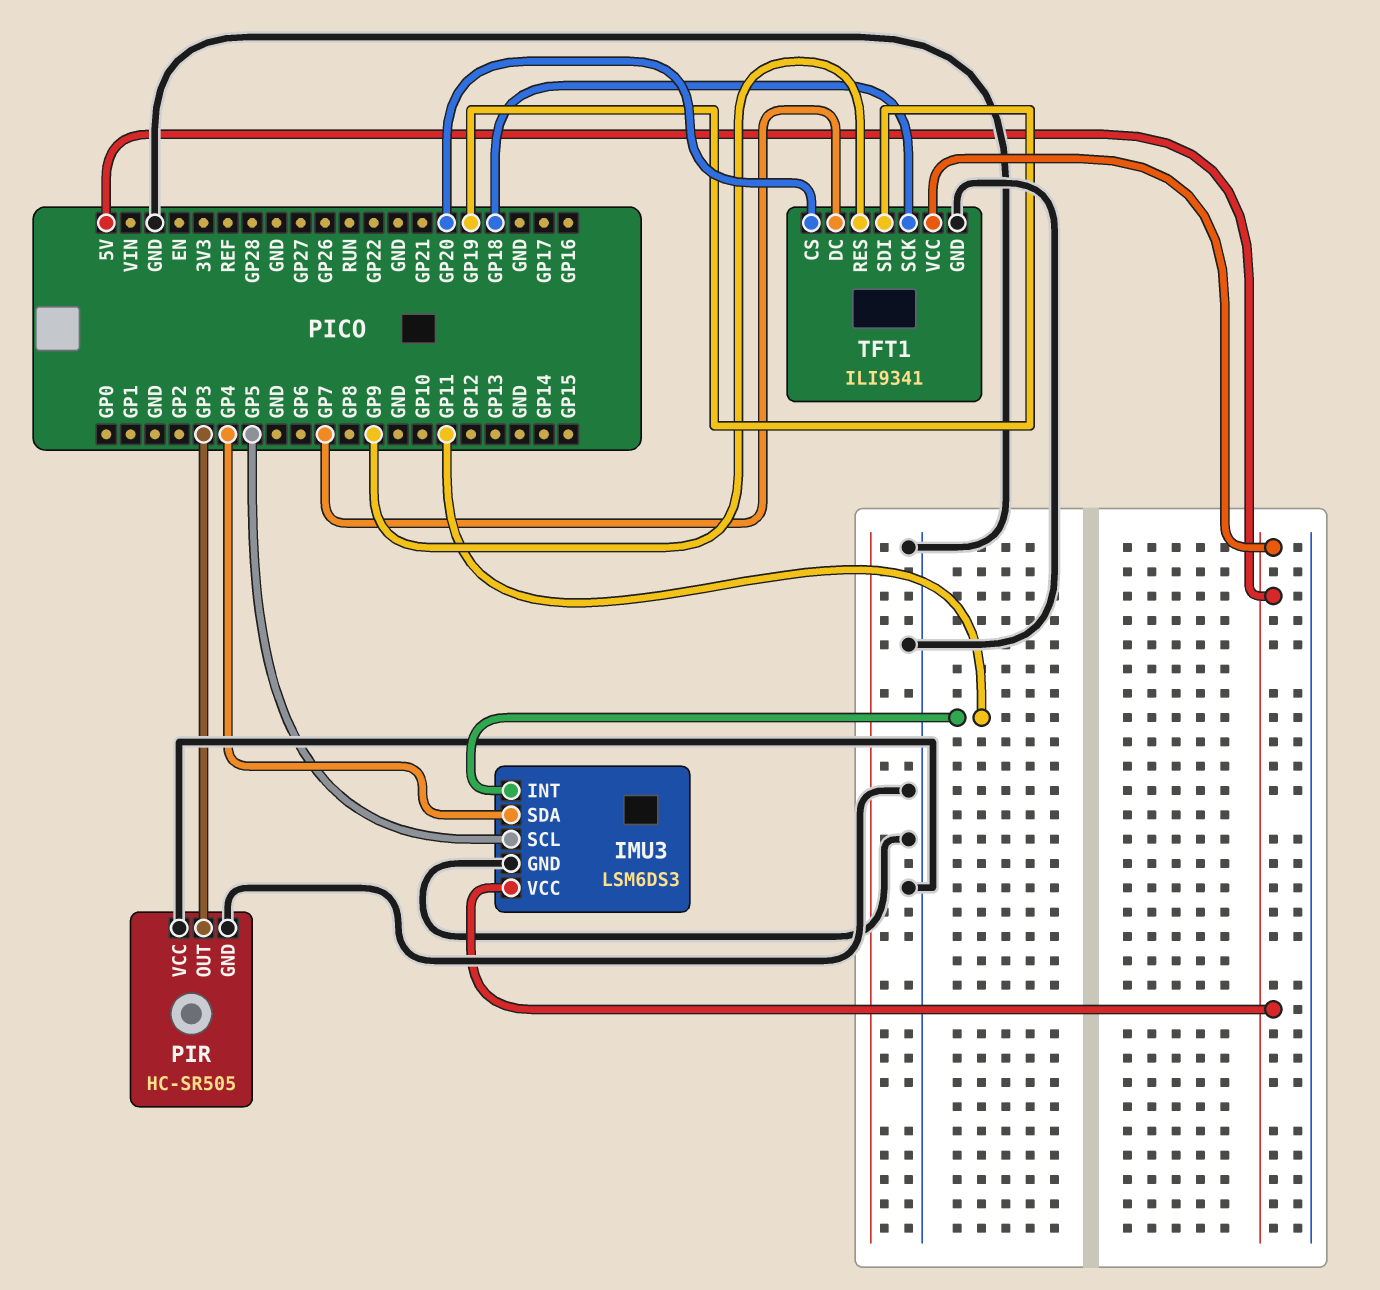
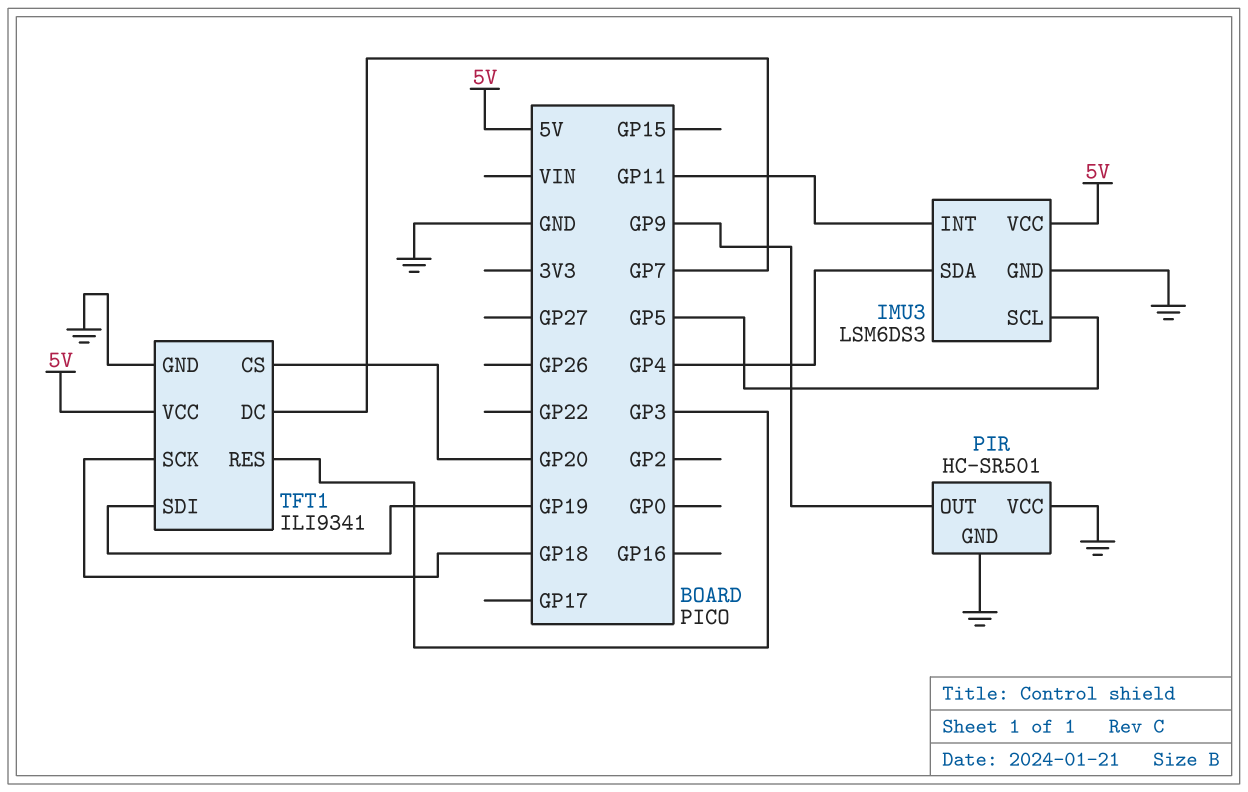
PIR: HC-SR505 -> HC-SR501
PIR pin OUT: GP3 -> GP9
TFT1 pin RES: GP9 -> GP3

